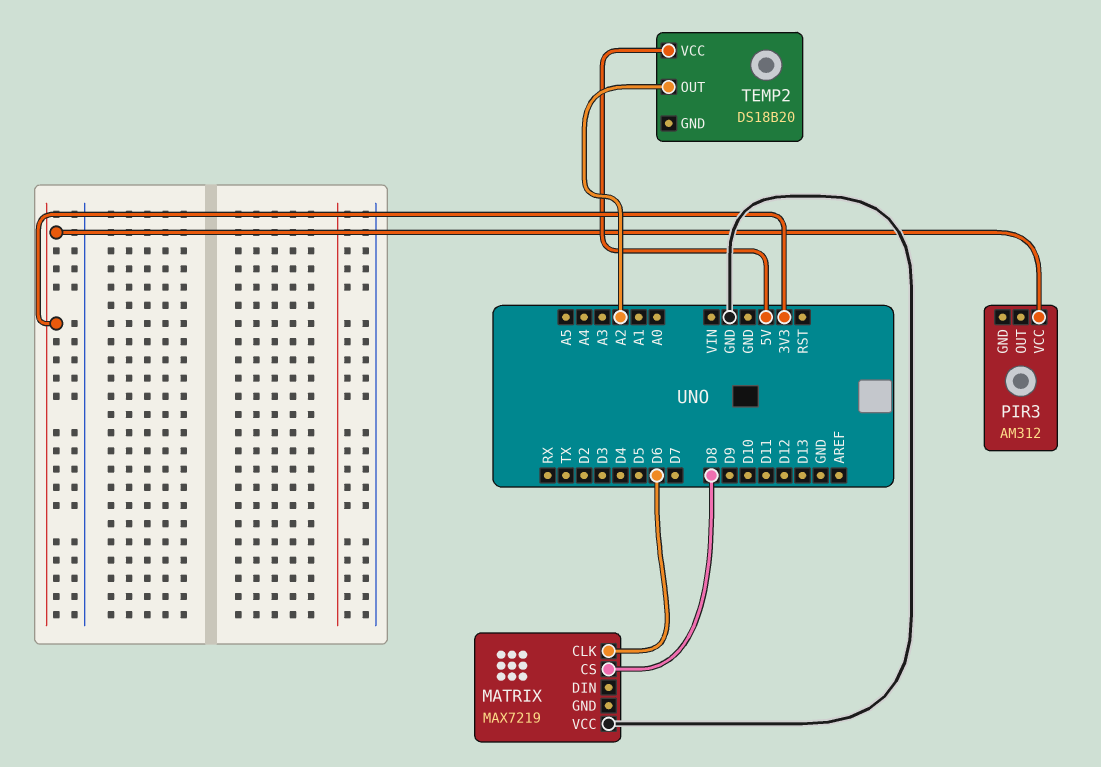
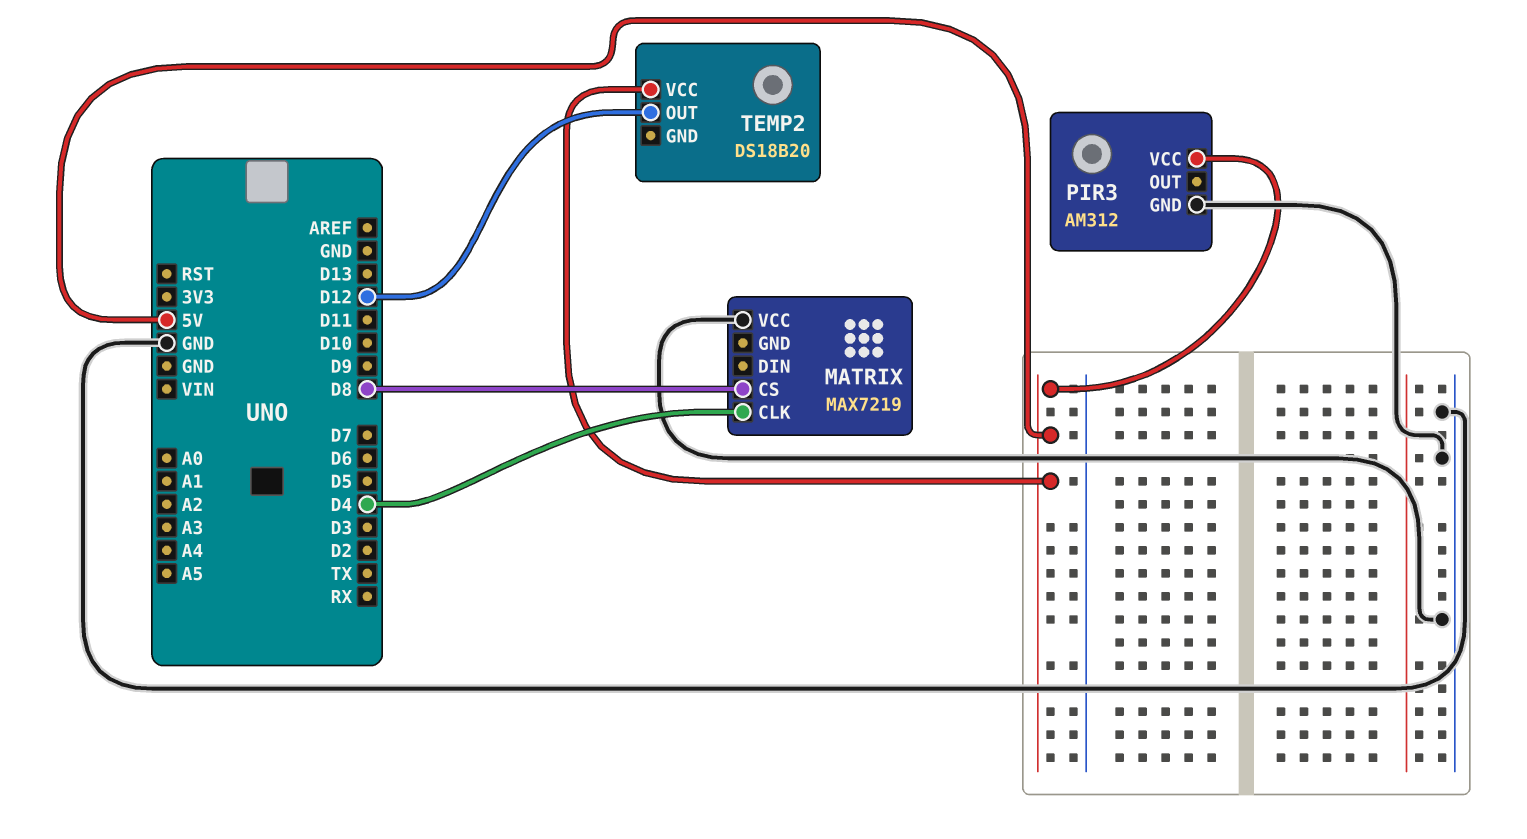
MATRIX pin CLK: D6 -> D4
PIR3 pin GND: none -> GND
PIR3 pin VCC: 3V3 -> 5V
TEMP2 pin OUT: A2 -> D12

